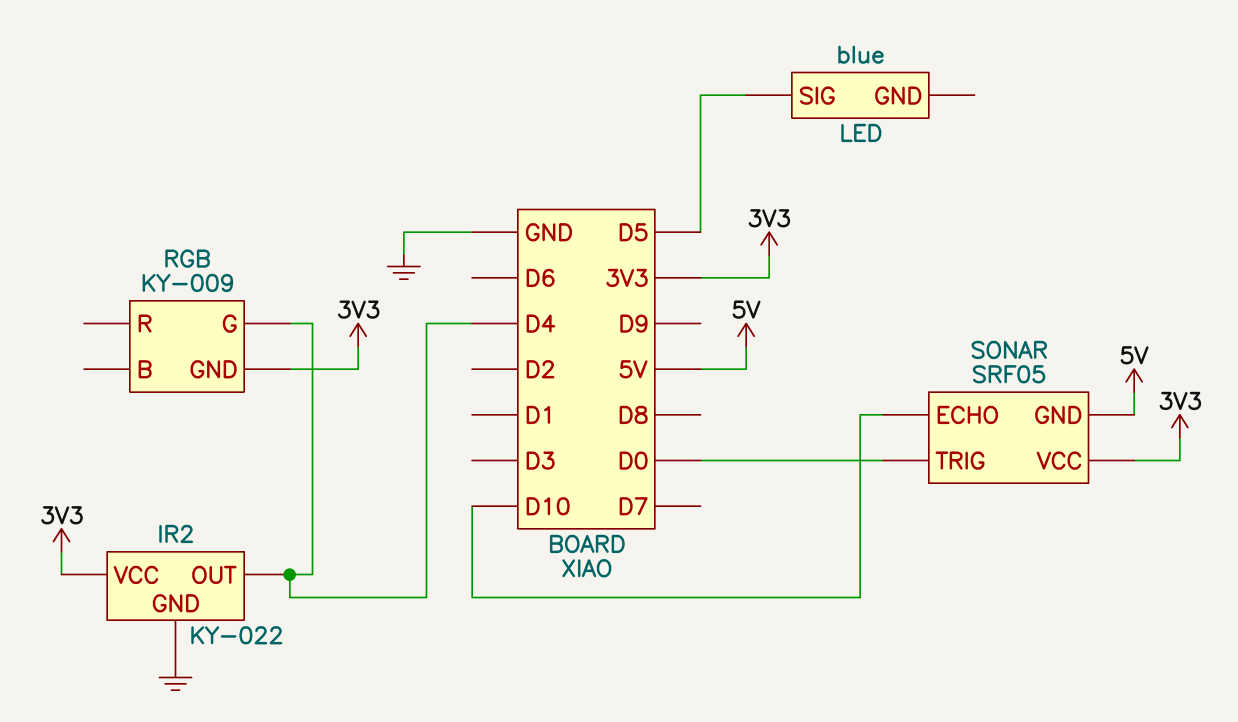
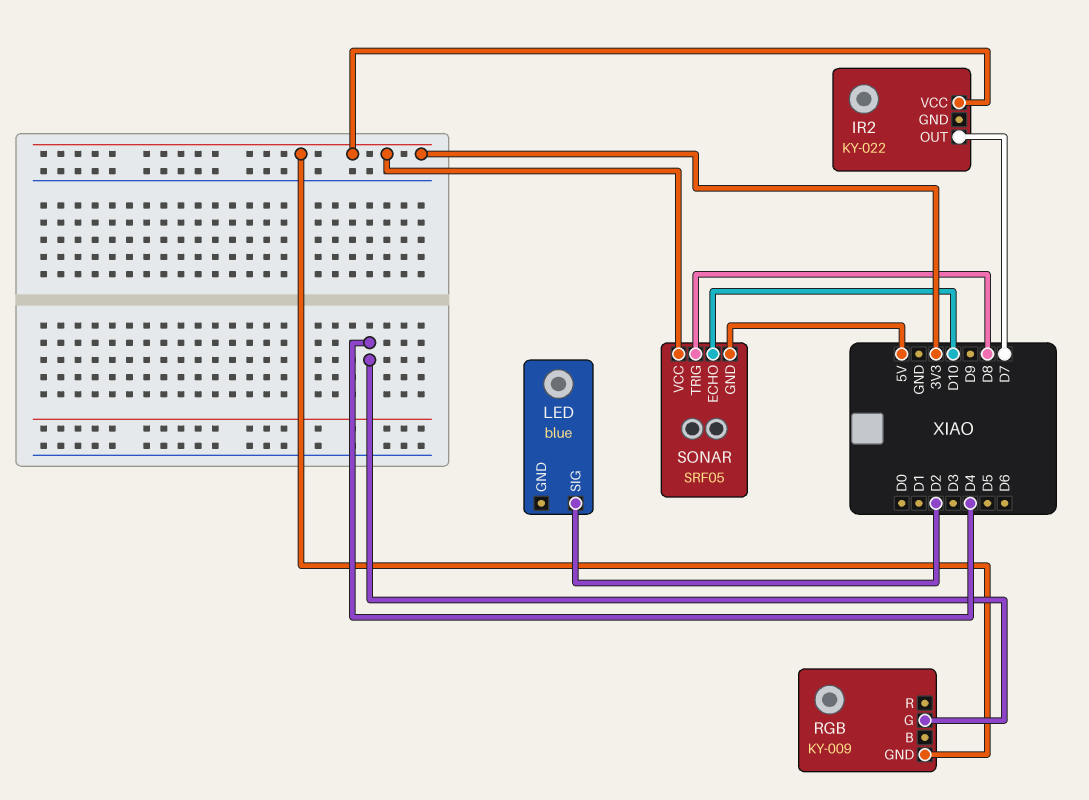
IR2 pin GND: GND -> none
IR2 pin OUT: D4 -> D7
LED pin SIG: D5 -> D2
SONAR pin TRIG: D0 -> D8

